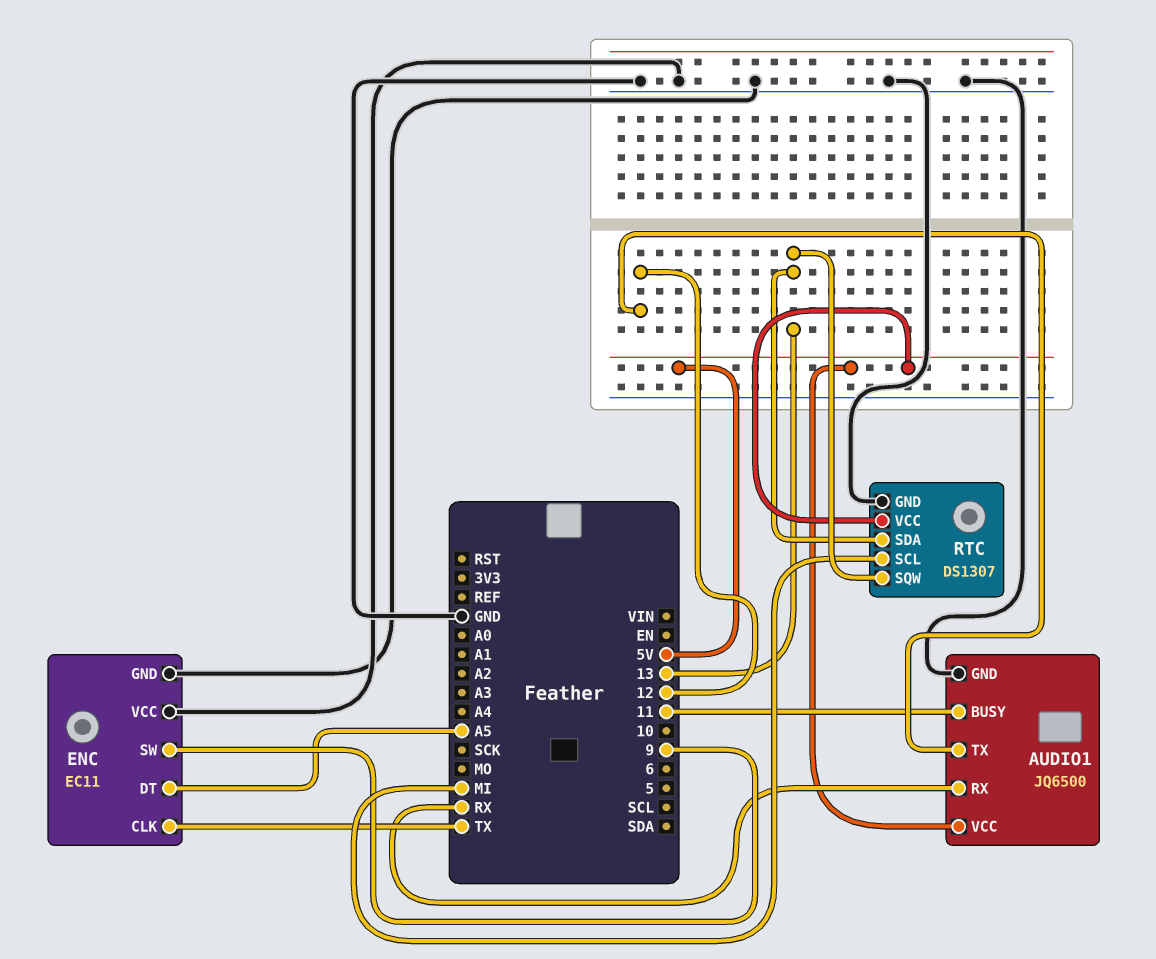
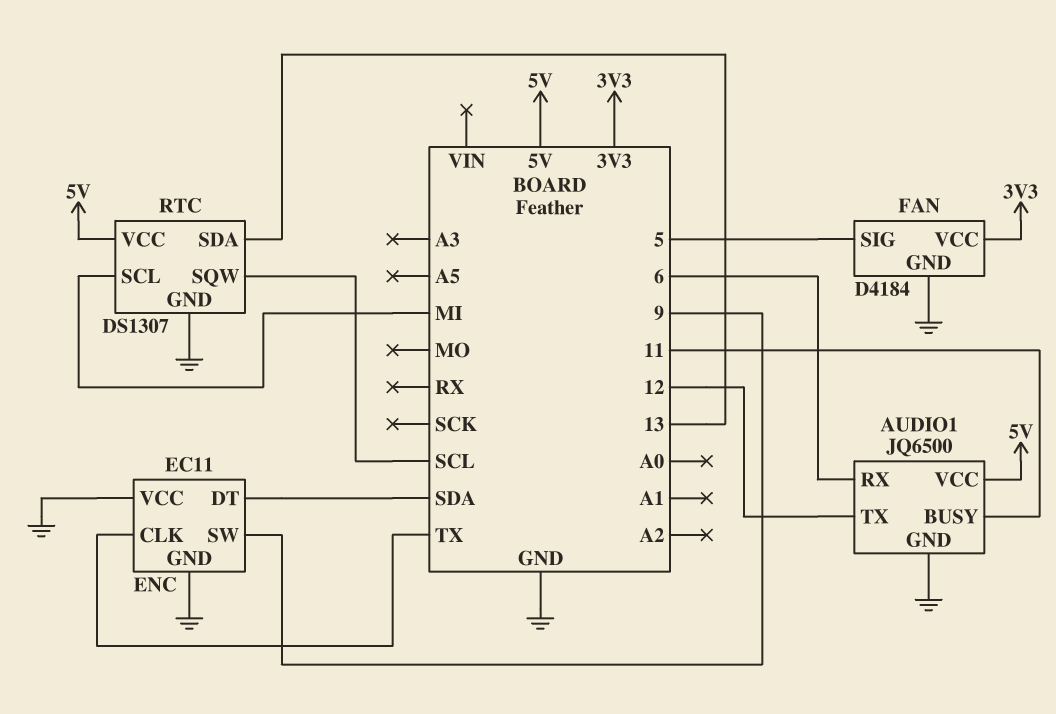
AUDIO1 pin RX: RX -> 6
ENC pin DT: A5 -> SDA
FAN: none -> D4184
FAN pin GND: none -> GND
FAN pin SIG: none -> 5
FAN pin VCC: none -> 3V3
RTC pin SQW: 13 -> SCL

